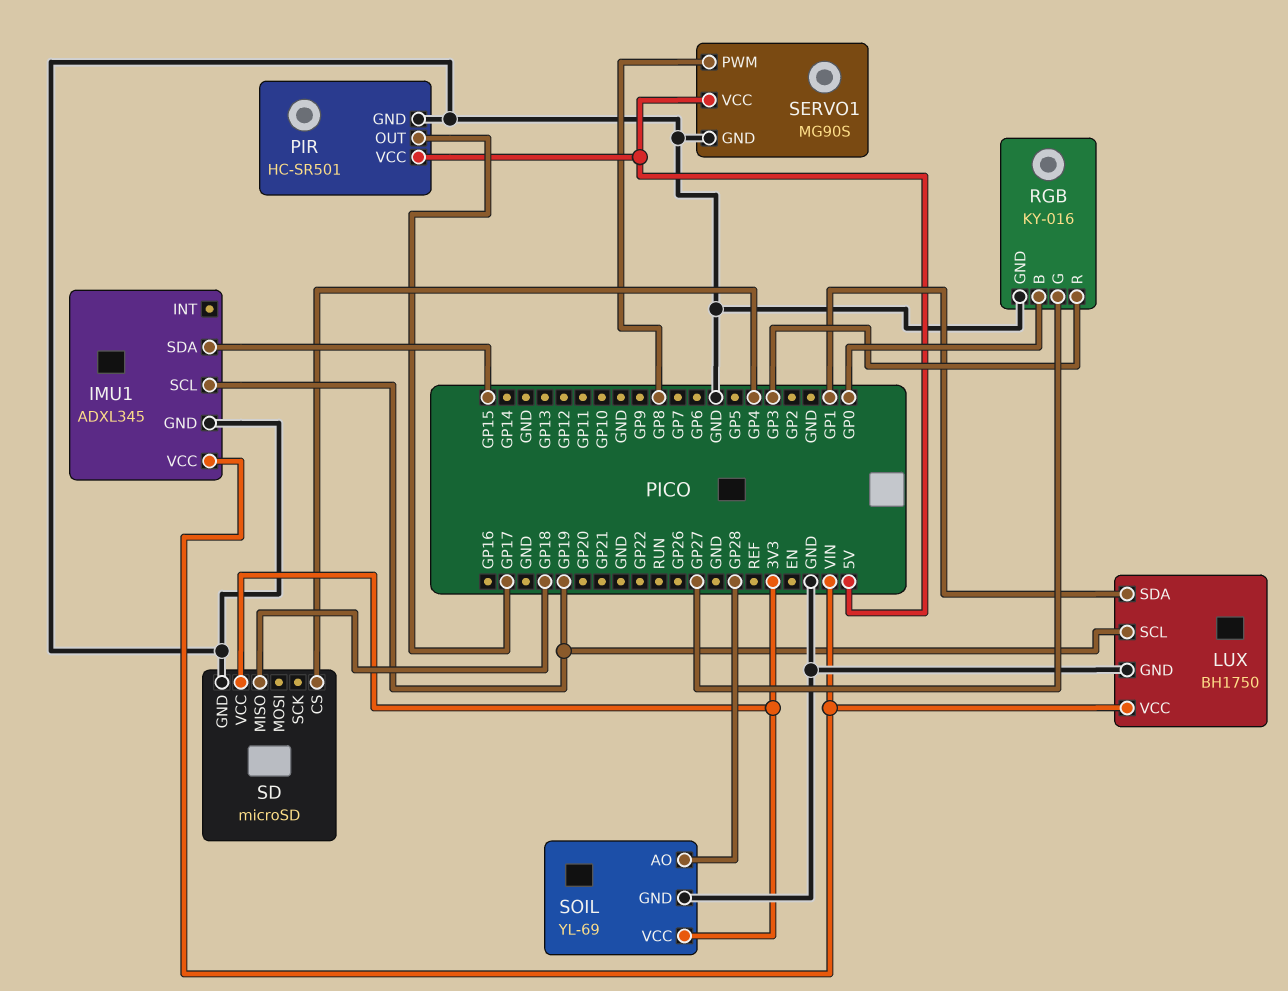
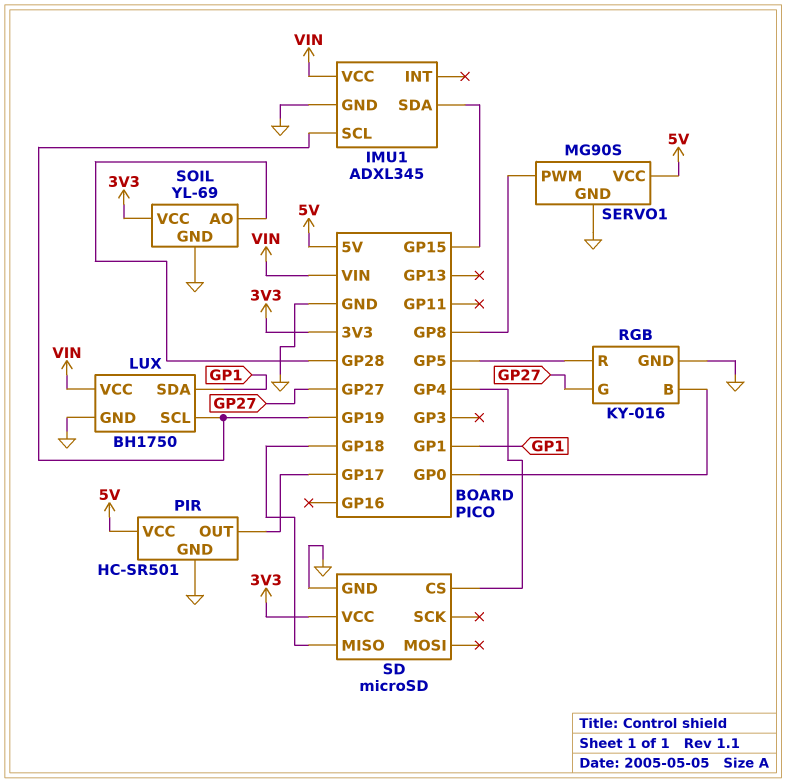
RGB pin R: GP3 -> GP5

